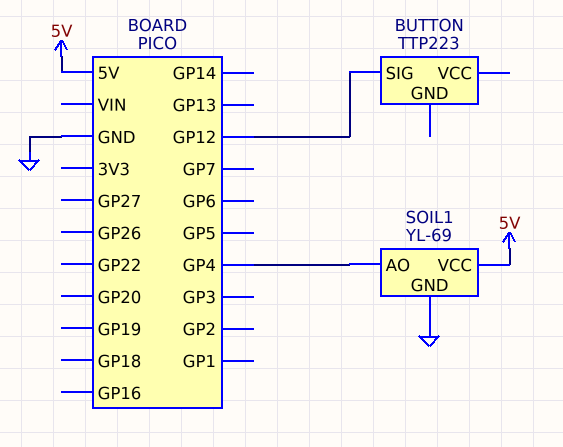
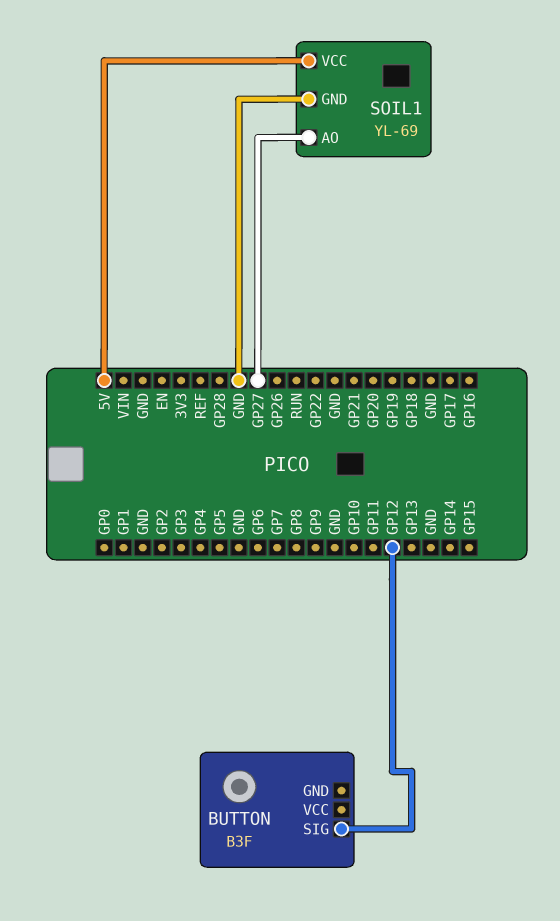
BUTTON: TTP223 -> B3F
SOIL1 pin AO: GP4 -> GP27

